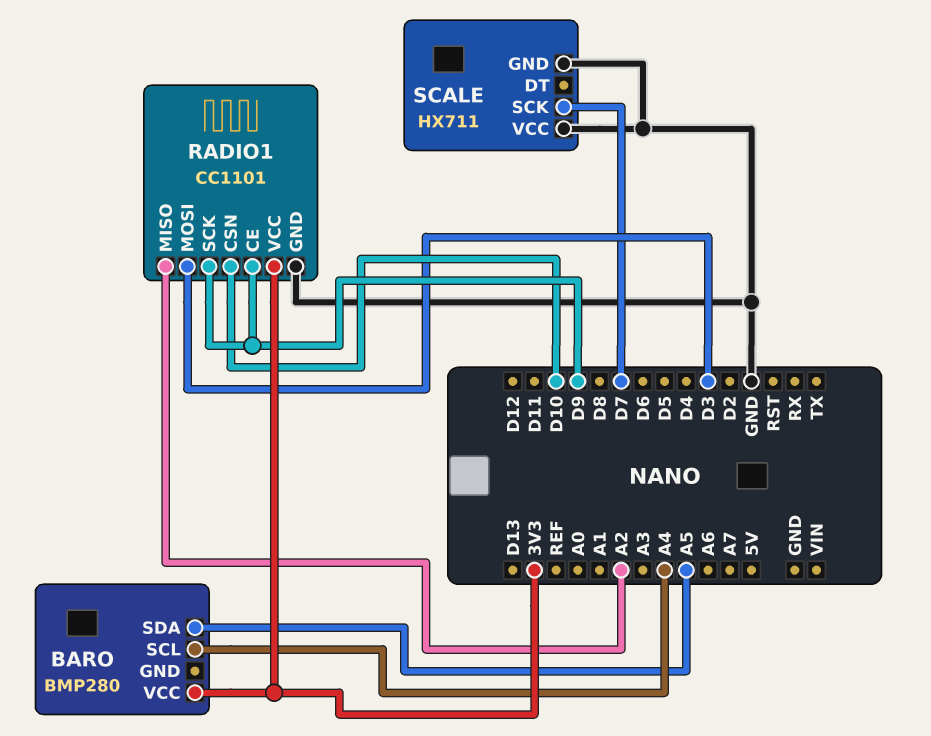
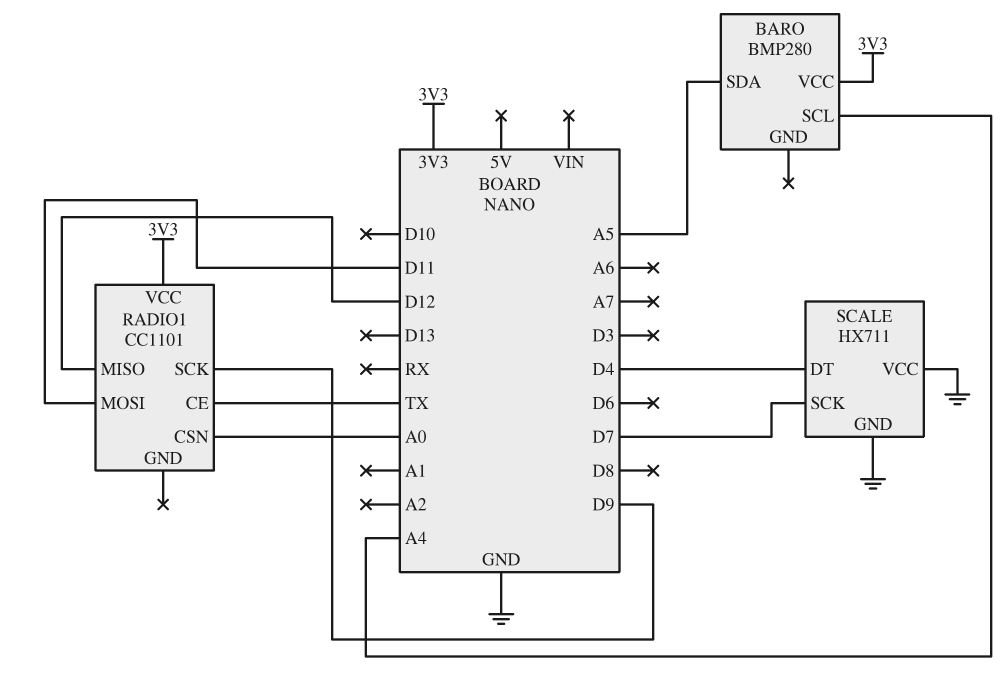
RADIO1 pin CE: D9 -> TX
RADIO1 pin CSN: D10 -> A0
RADIO1 pin GND: GND -> none
RADIO1 pin MISO: A2 -> D12
RADIO1 pin MOSI: D3 -> D11
SCALE pin DT: none -> D4

